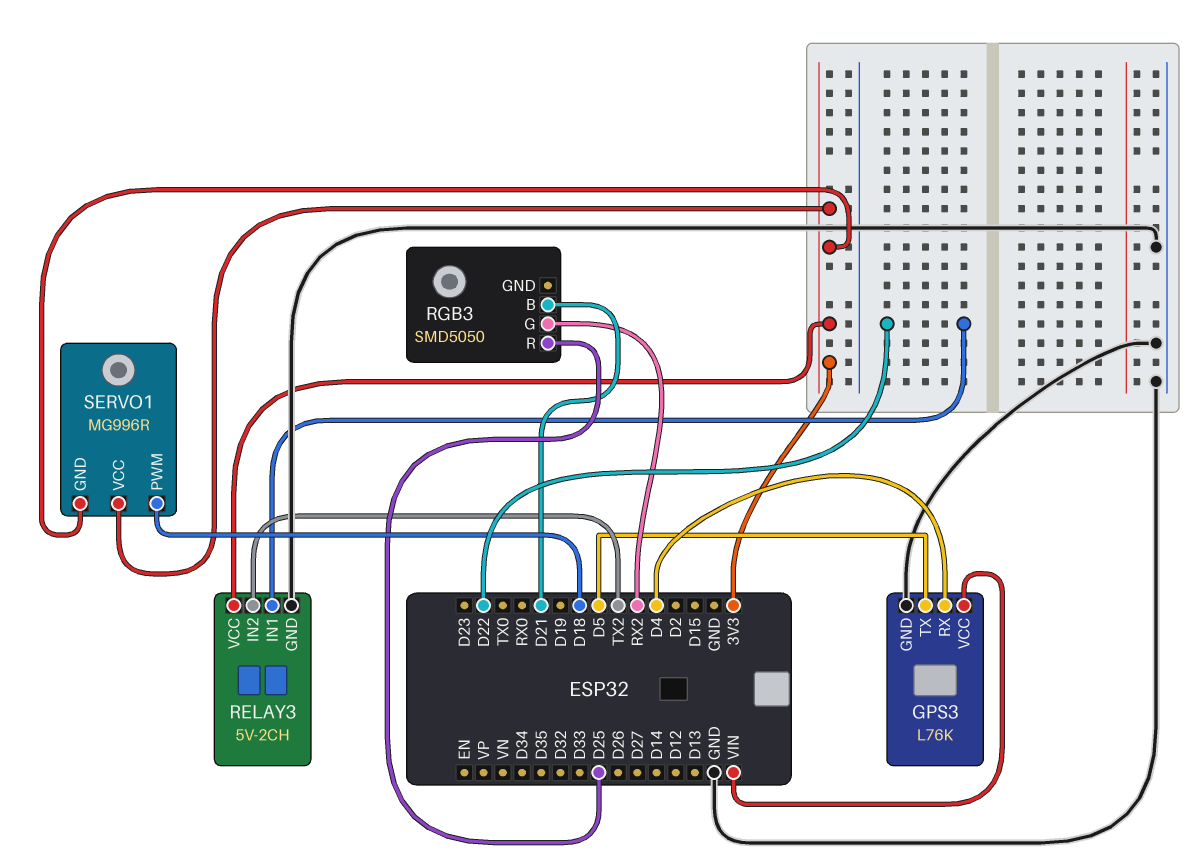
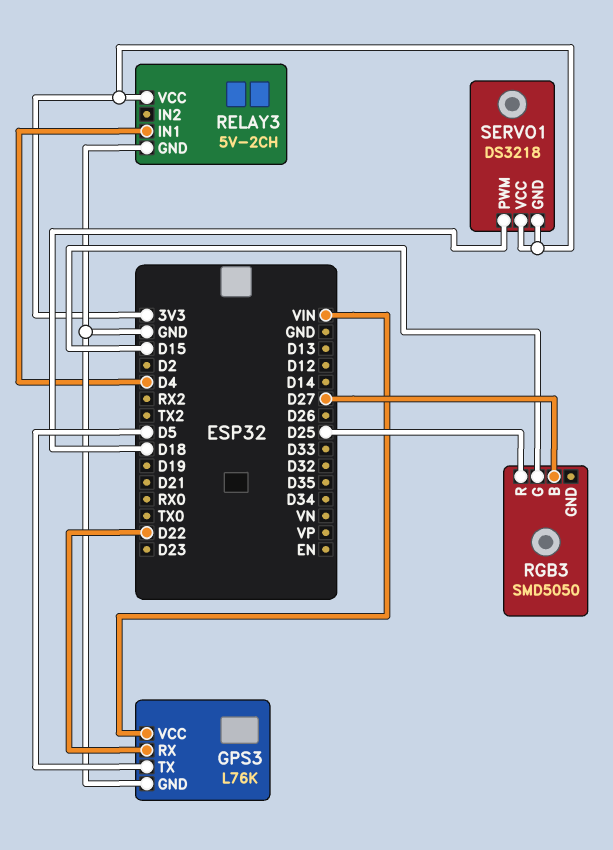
GPS3 pin RX: D4 -> D22
RELAY3 pin IN1: D22 -> D4
RELAY3 pin IN2: TX2 -> none
RGB3 pin B: D21 -> D27
RGB3 pin G: RX2 -> D15
SERVO1: MG996R -> DS3218

